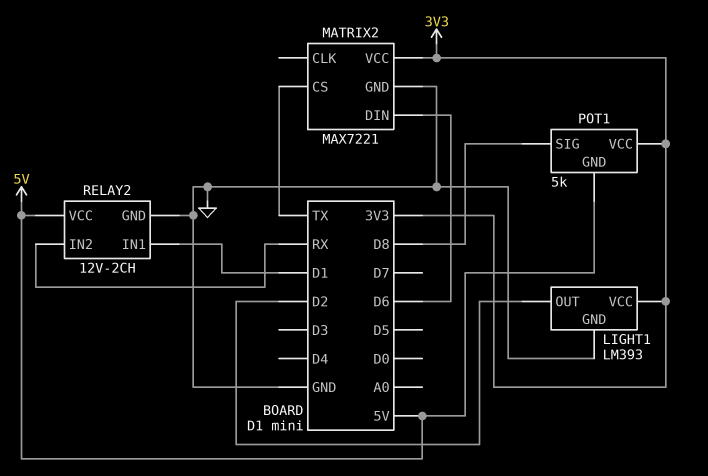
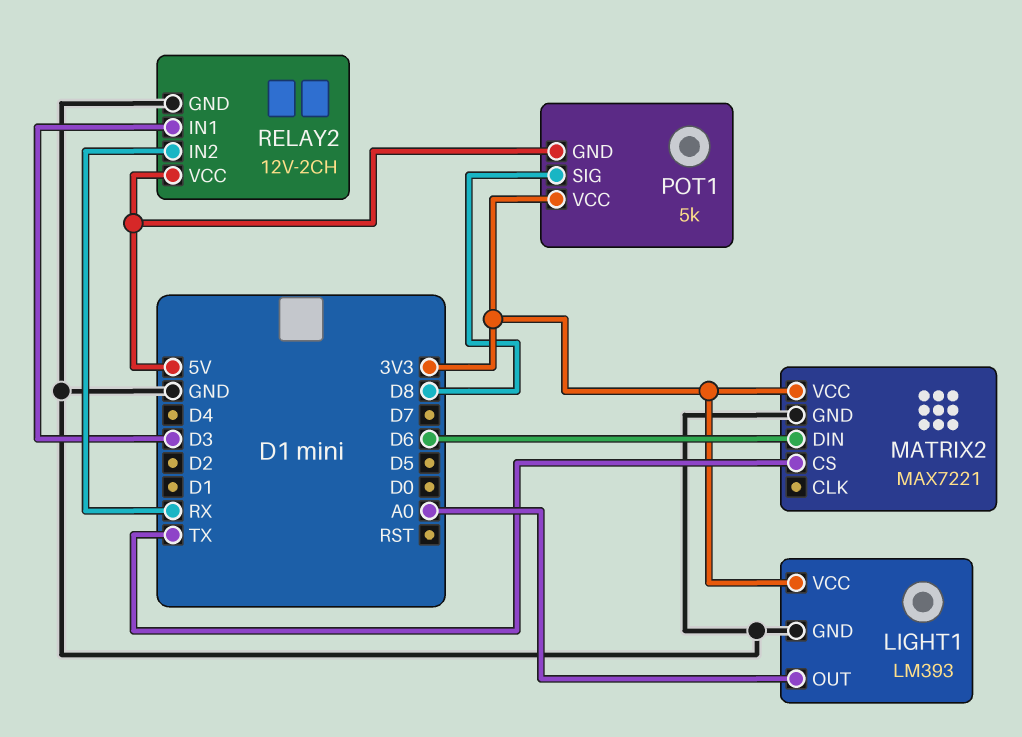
LIGHT1 pin OUT: D2 -> A0
RELAY2 pin IN1: D1 -> D3

